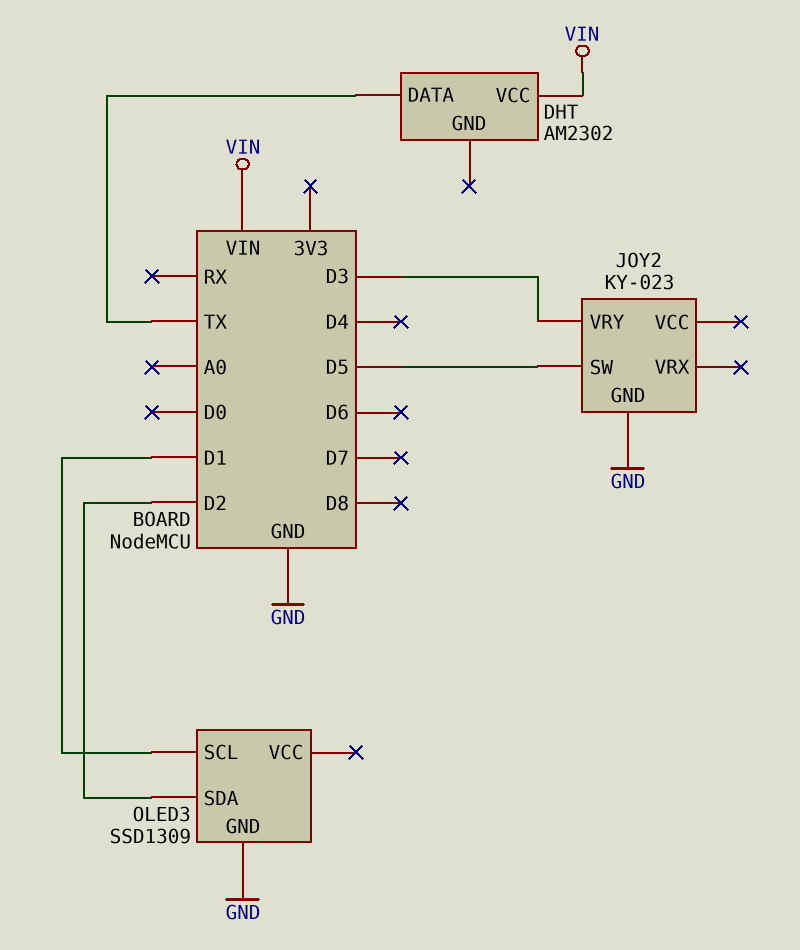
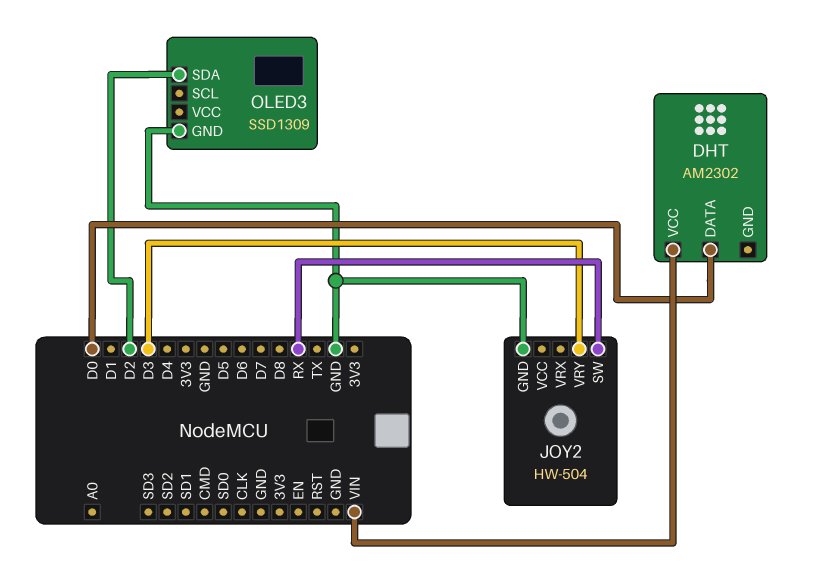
DHT pin DATA: TX -> D0
JOY2: KY-023 -> HW-504
JOY2 pin SW: D5 -> RX
OLED3 pin SCL: D1 -> none

